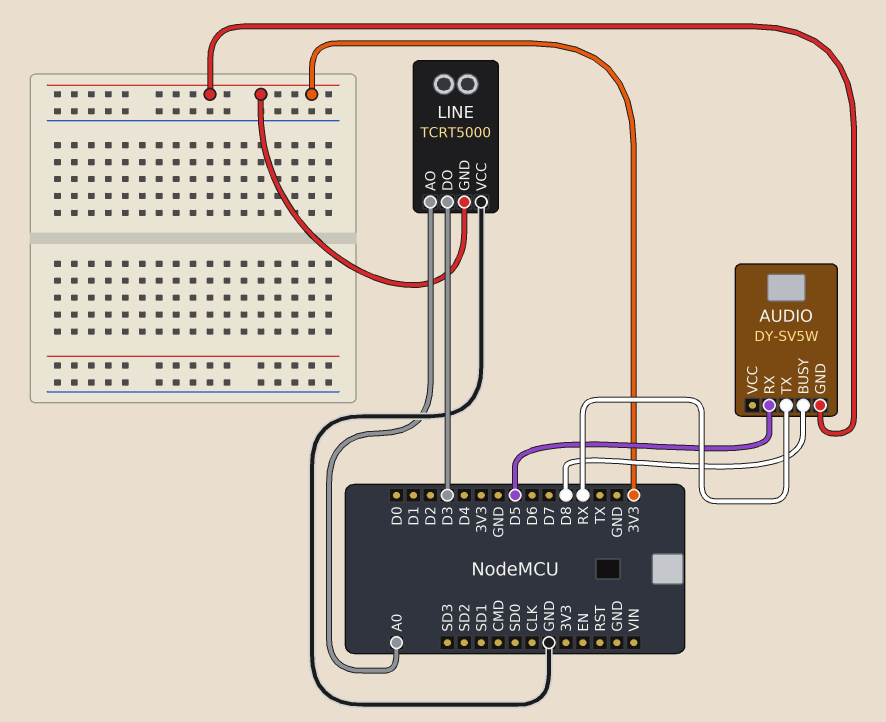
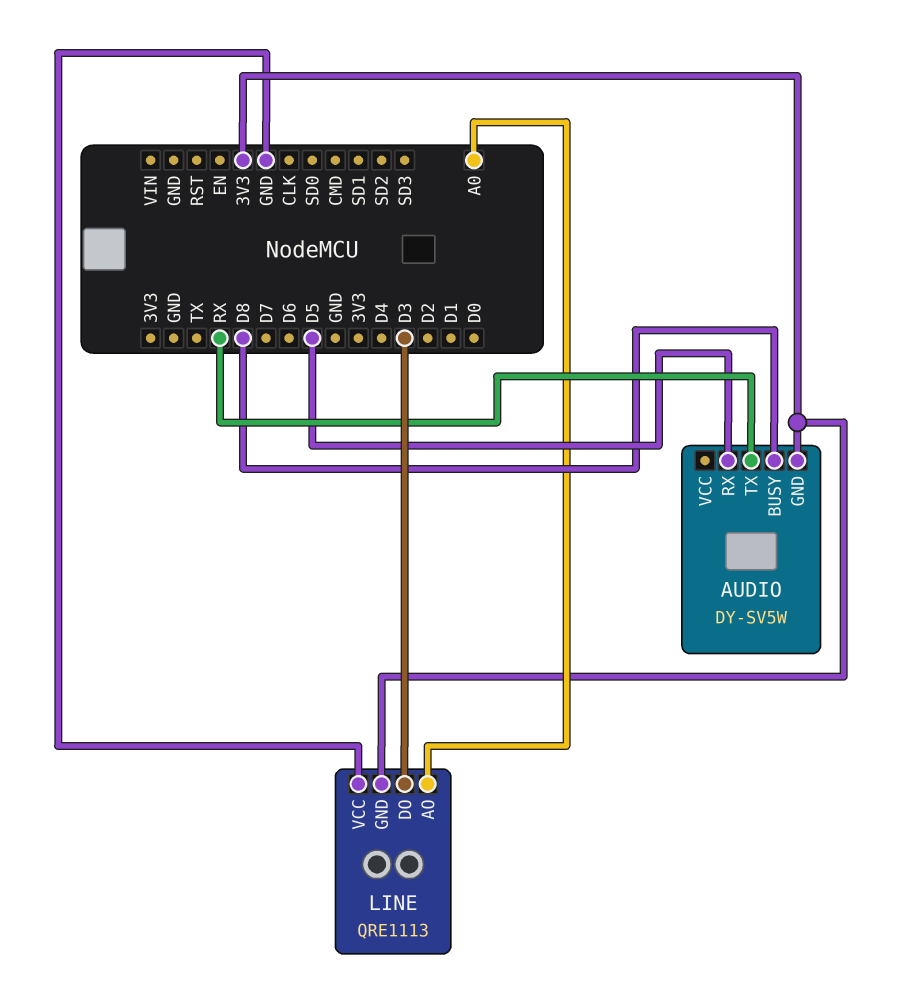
LINE: TCRT5000 -> QRE1113

